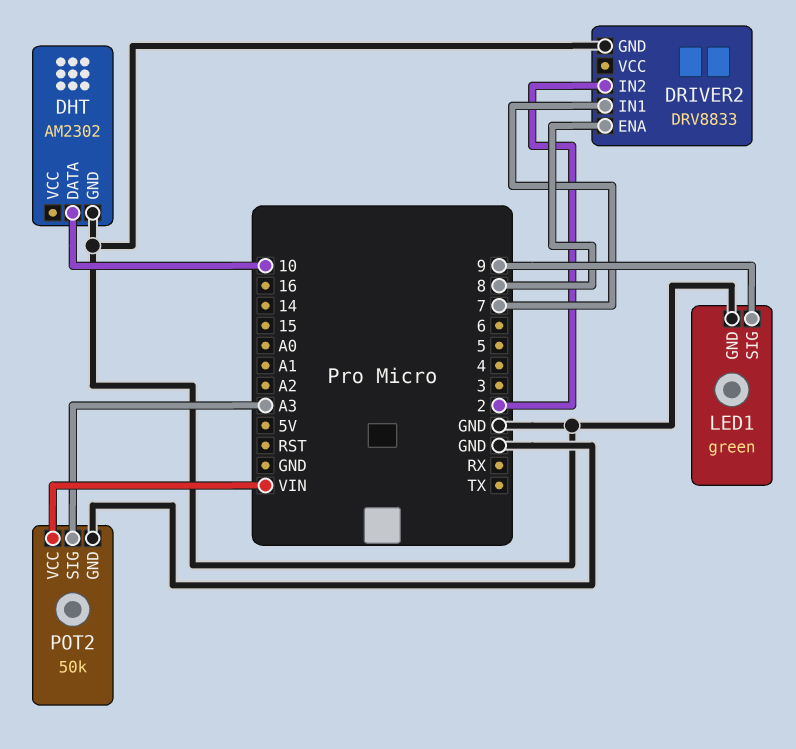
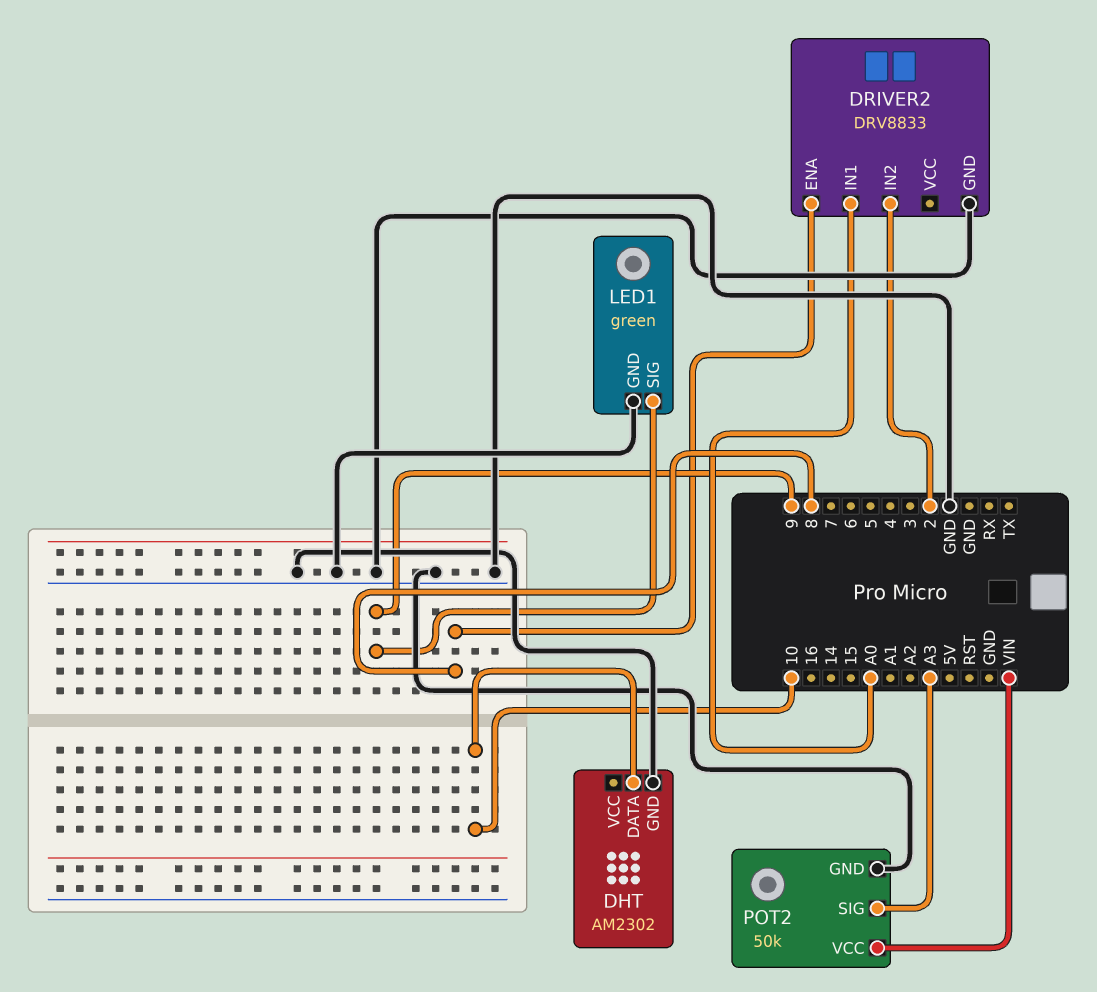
DRIVER2 pin IN1: 7 -> A0

